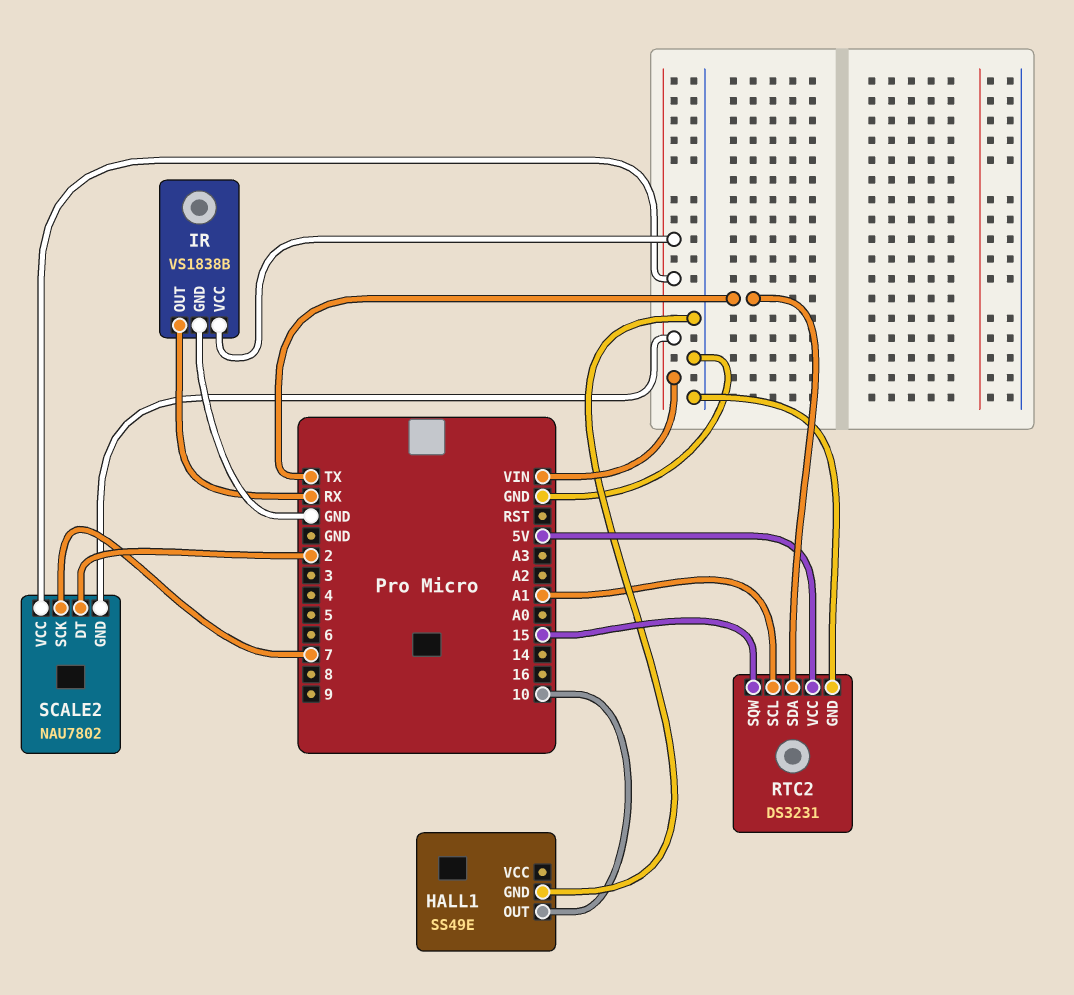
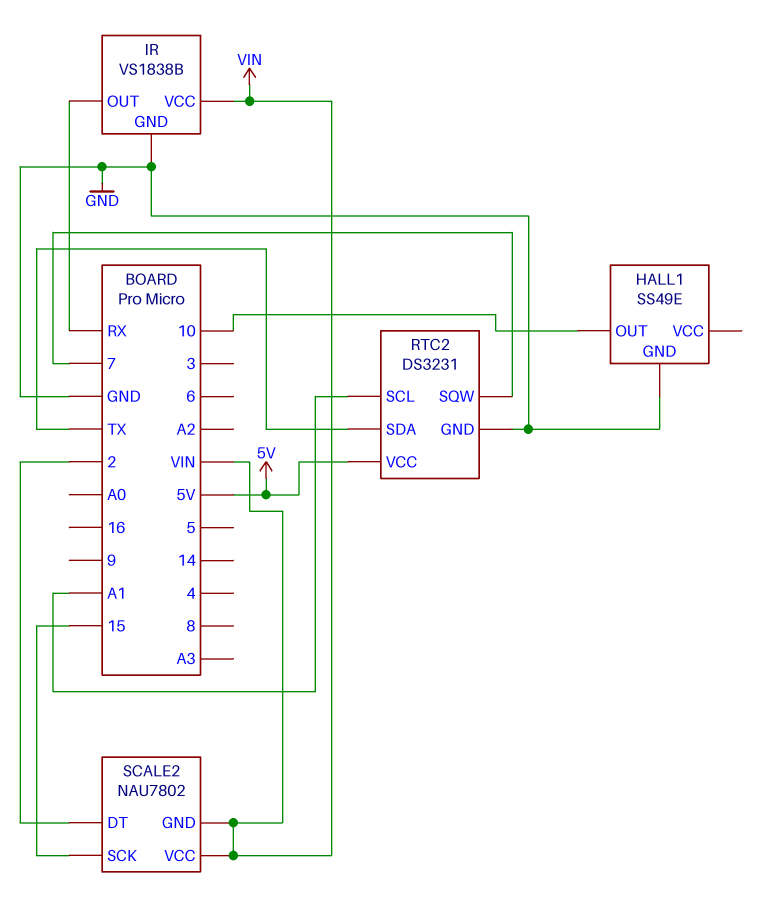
RTC2 pin SQW: 15 -> 7
SCALE2 pin SCK: 7 -> 15

